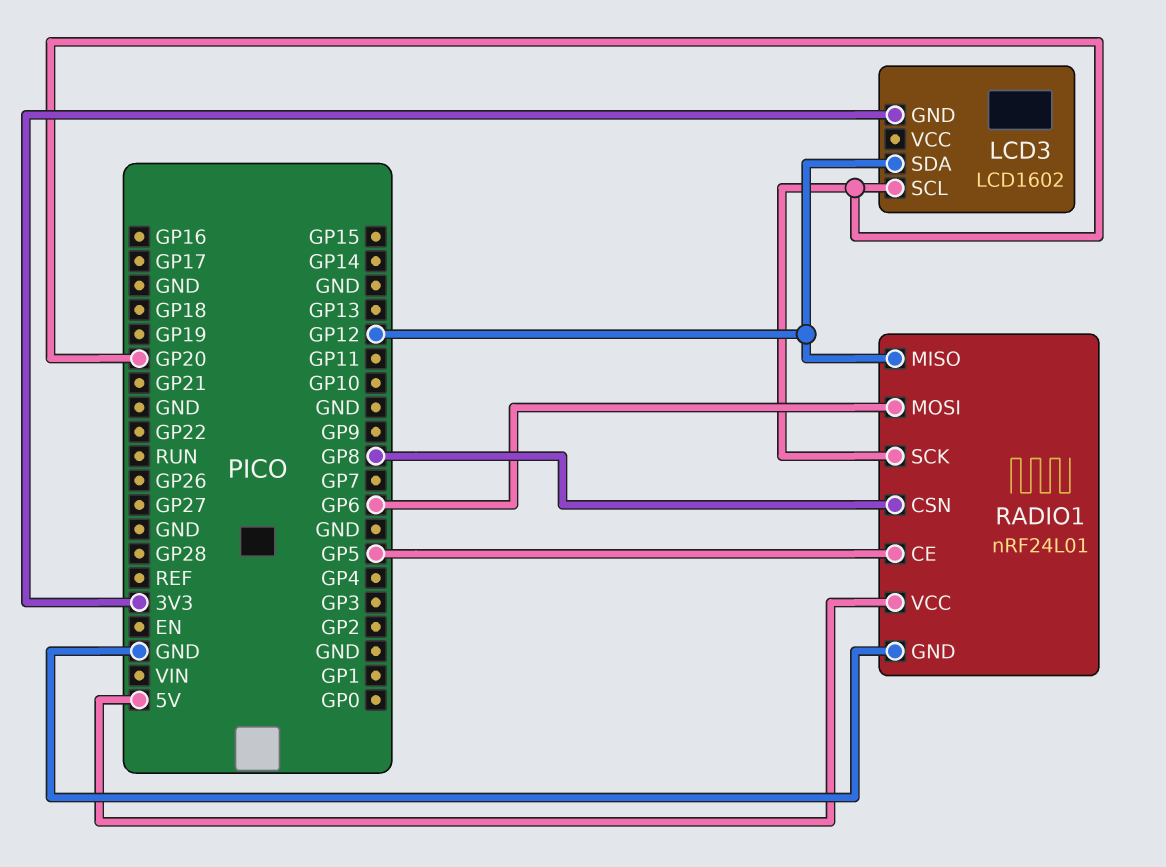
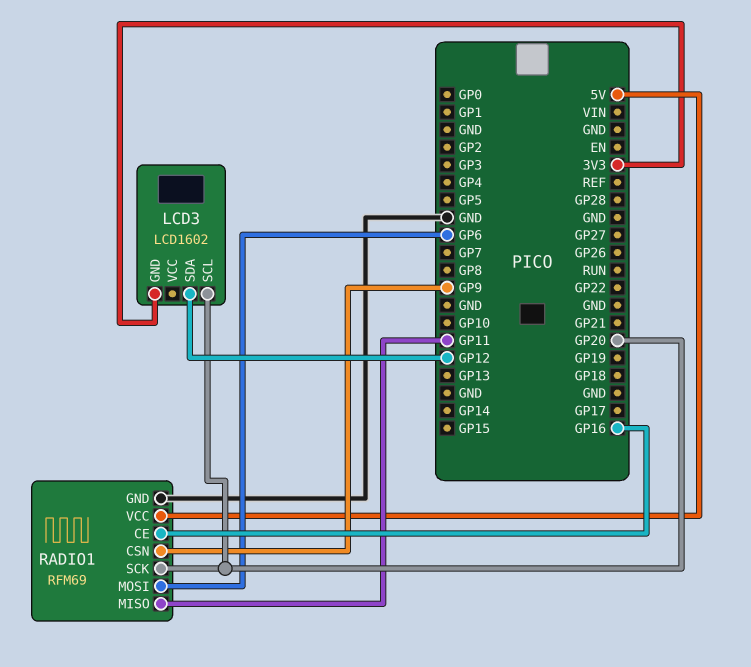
RADIO1: nRF24L01 -> RFM69
RADIO1 pin CE: GP5 -> GP16
RADIO1 pin CSN: GP8 -> GP9
RADIO1 pin MISO: GP12 -> GP11

